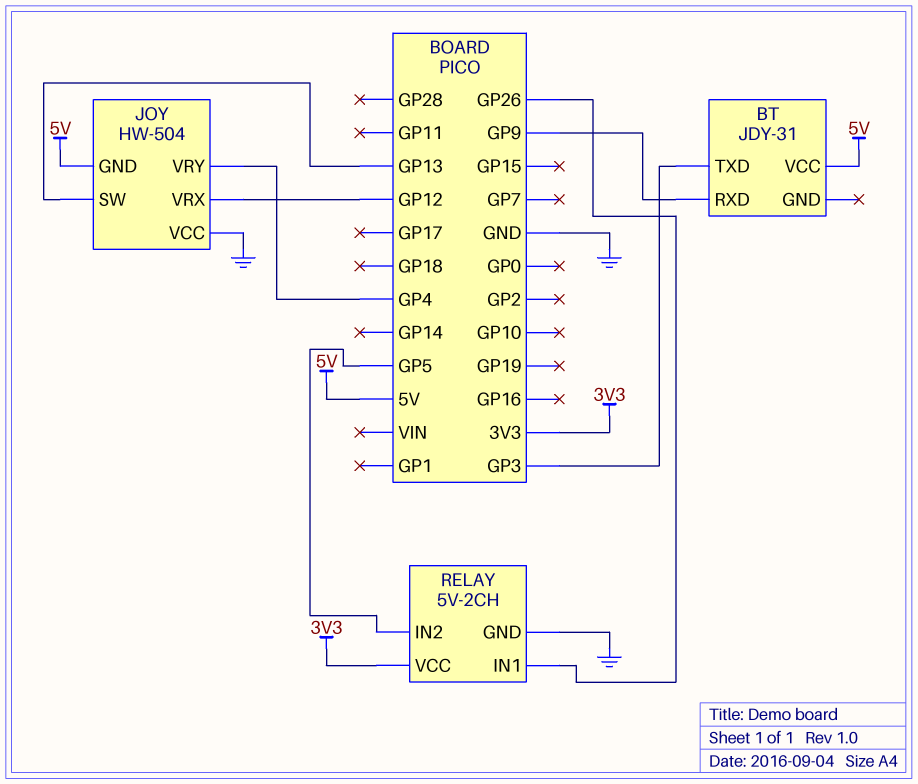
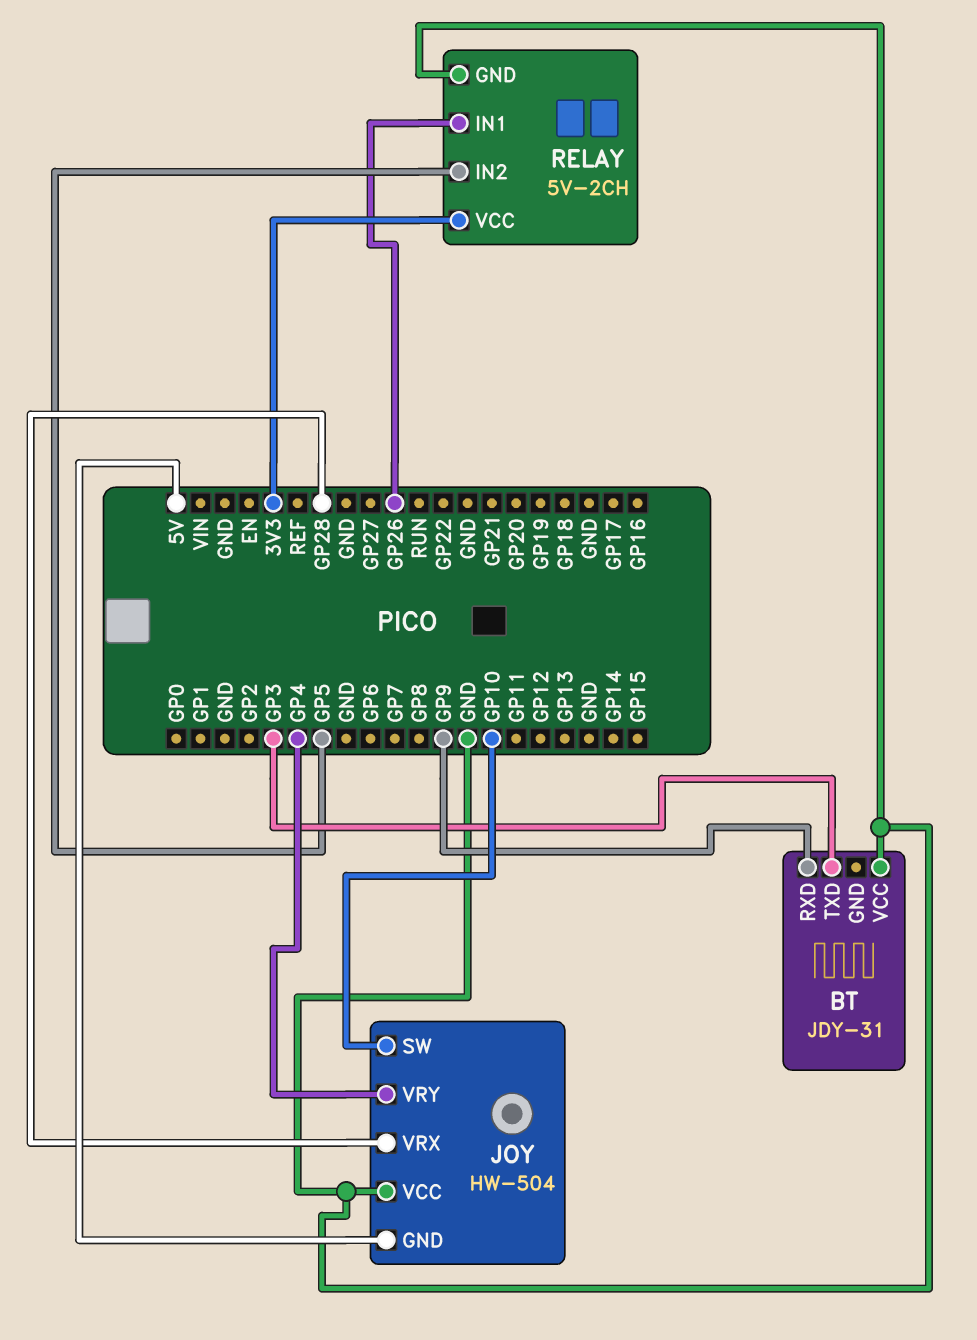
BT pin VCC: 5V -> GND
JOY pin SW: GP13 -> GP10
JOY pin VRX: GP12 -> GP28

